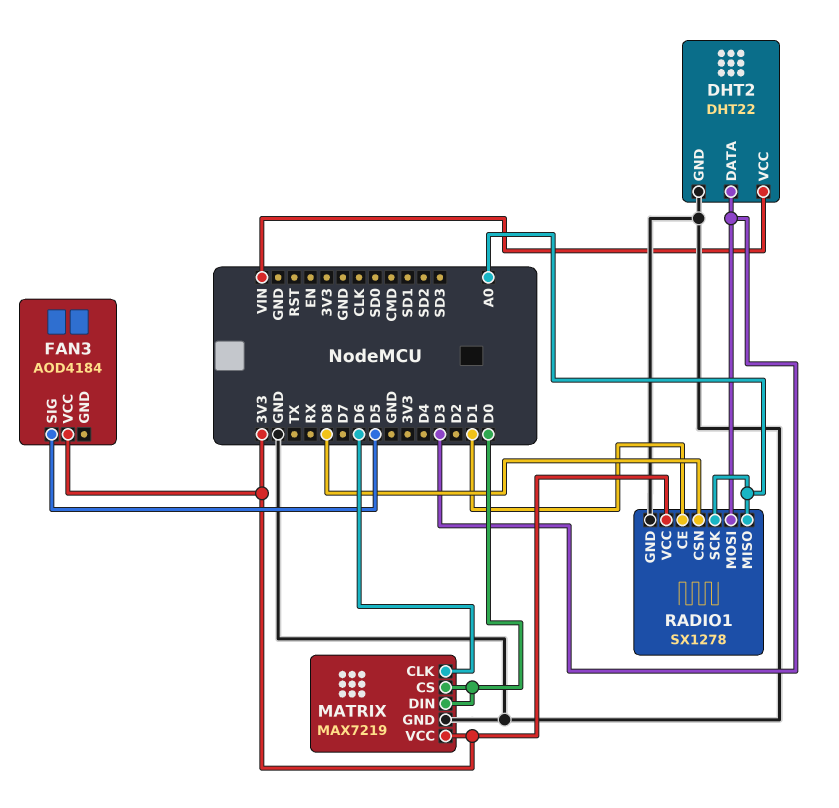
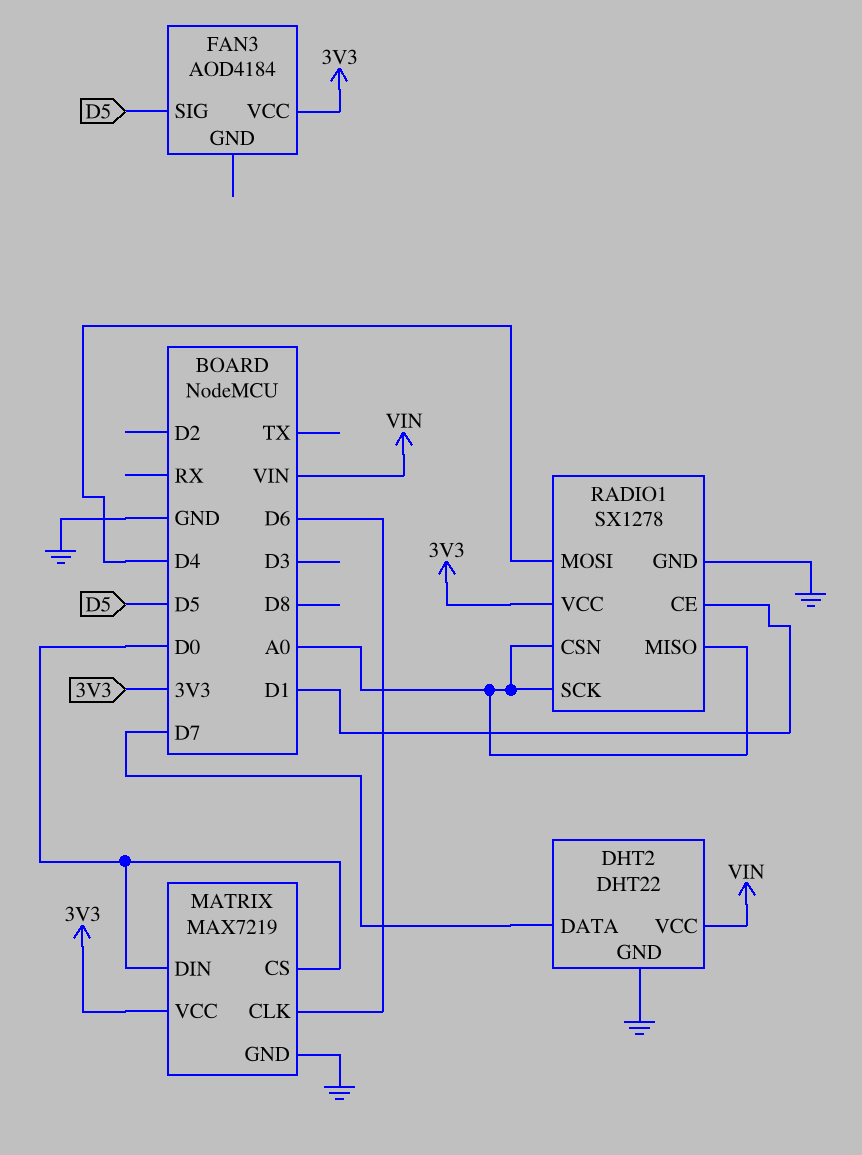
DHT2 pin DATA: D3 -> D7
RADIO1 pin CSN: D8 -> A0
RADIO1 pin MOSI: D3 -> D4

